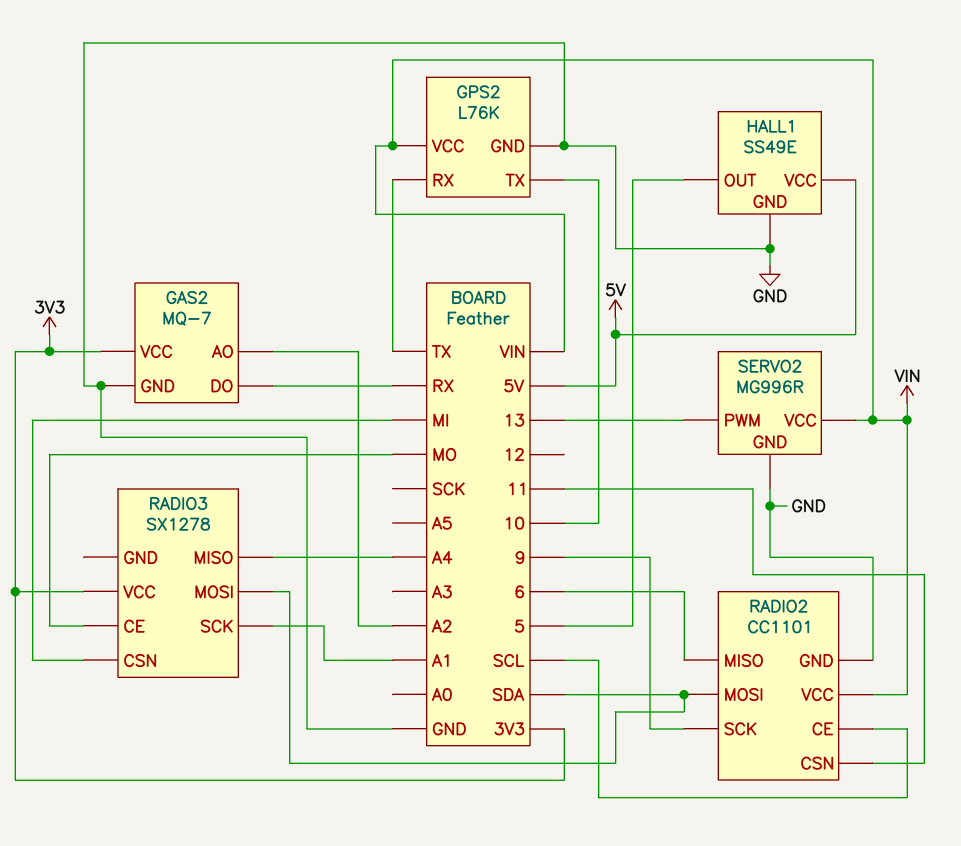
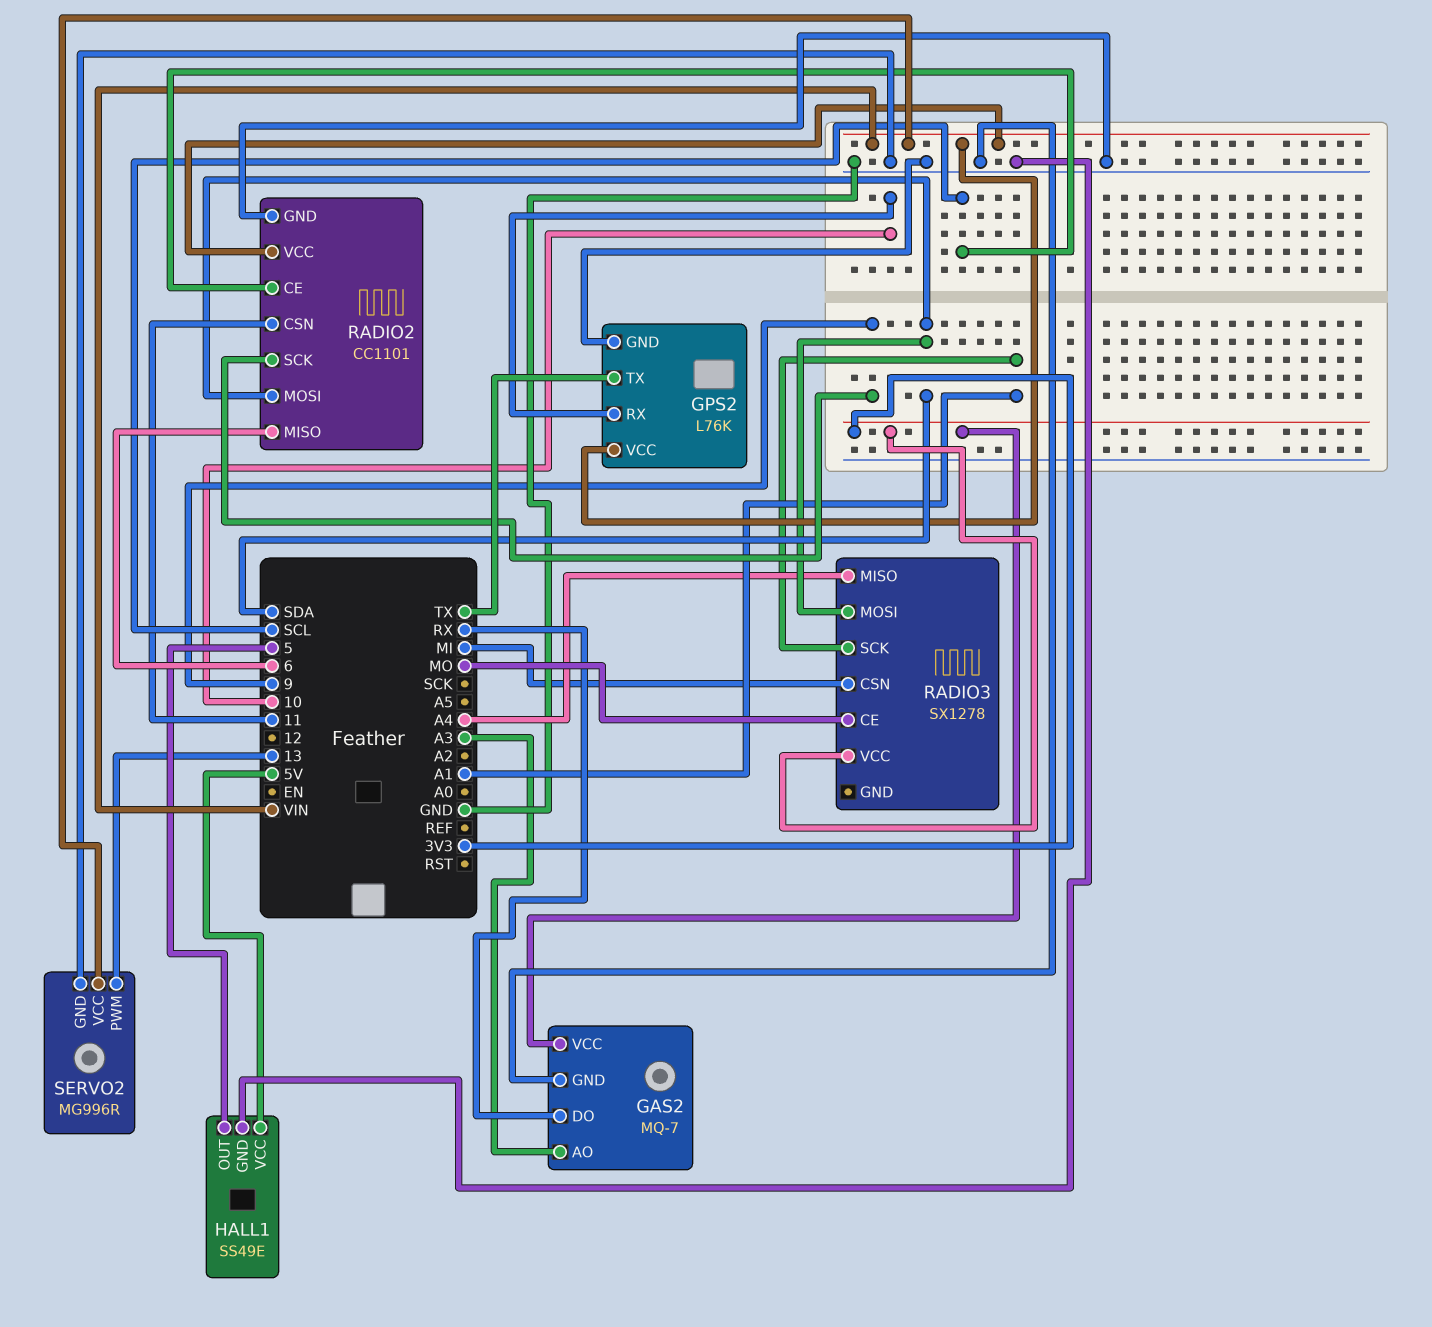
GAS2 pin AO: A2 -> A3
GPS2 pin RX: TX -> 10
GPS2 pin TX: 10 -> TX

